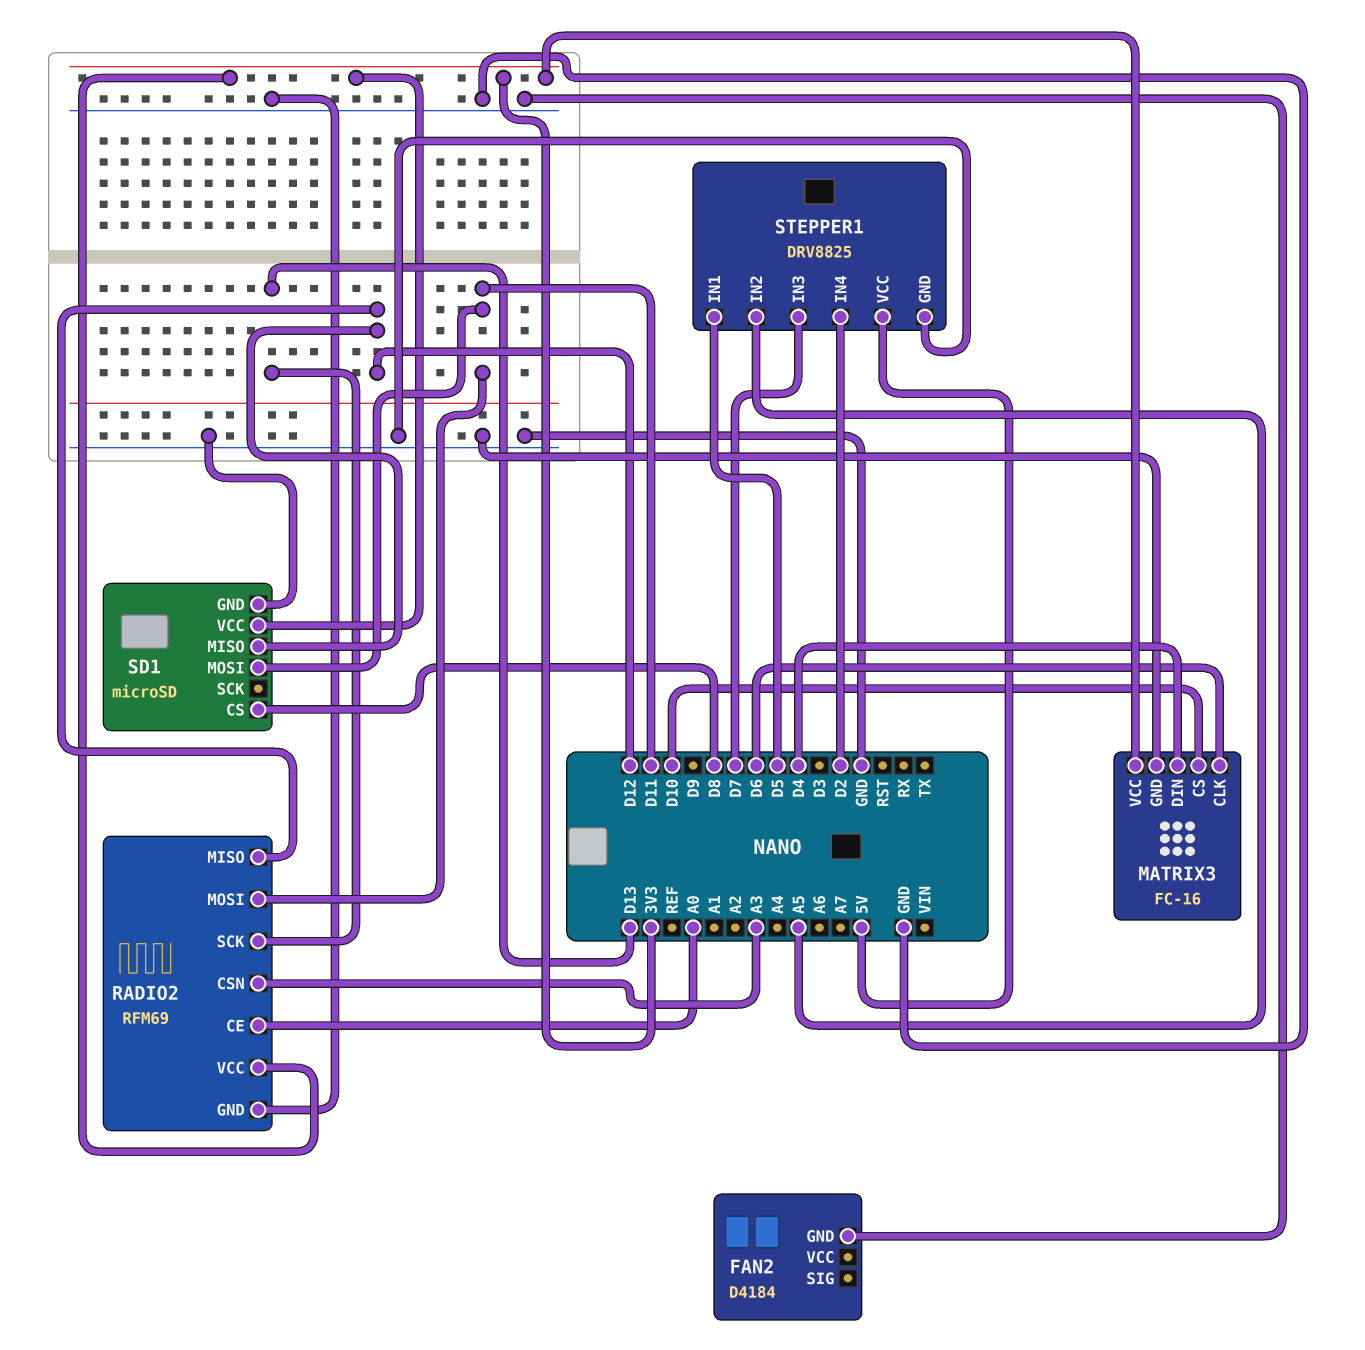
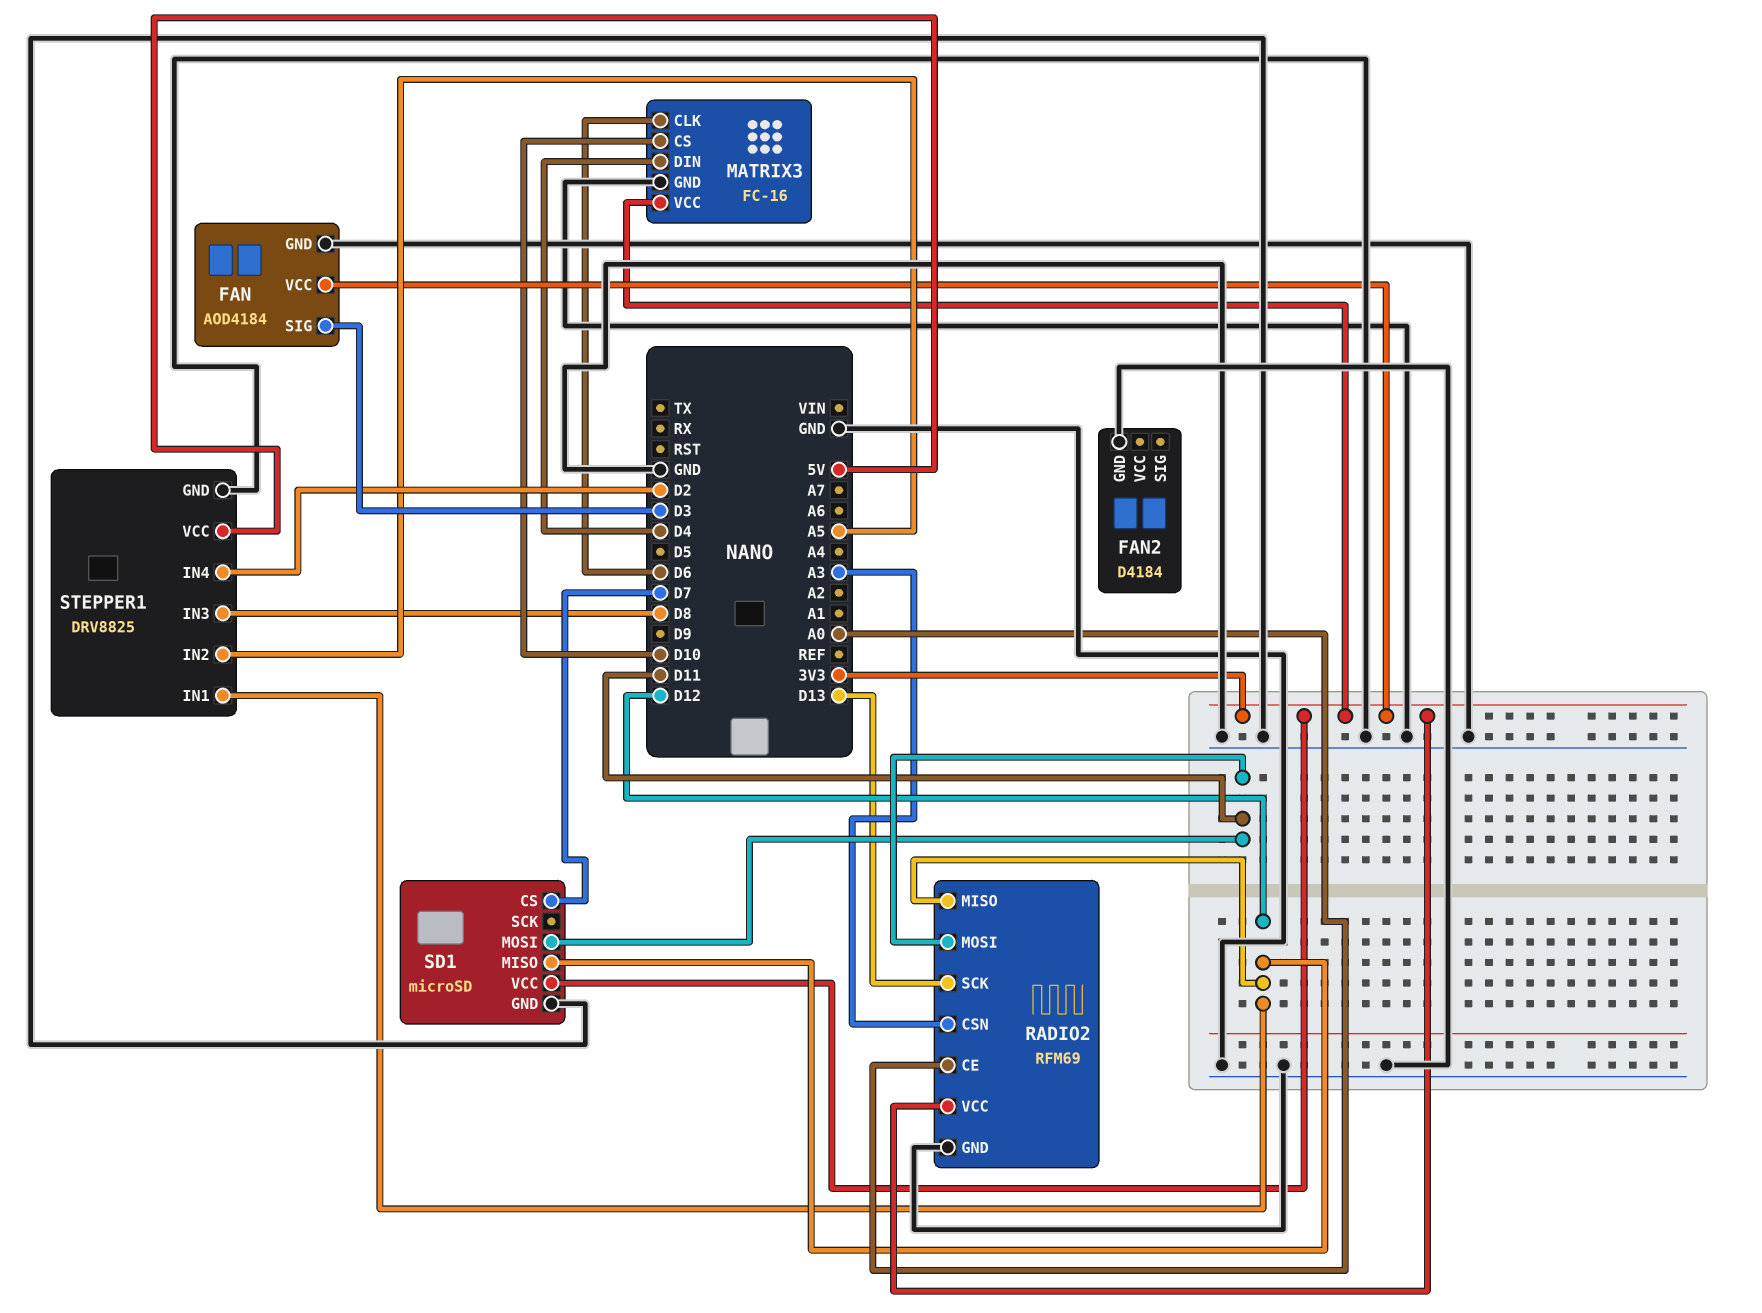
FAN: none -> AOD4184
FAN pin GND: none -> GND
FAN pin SIG: none -> D3
FAN pin VCC: none -> 3V3
SD1 pin CS: D8 -> D7
STEPPER1 pin IN1: D5 -> D12
STEPPER1 pin IN3: D7 -> D8

